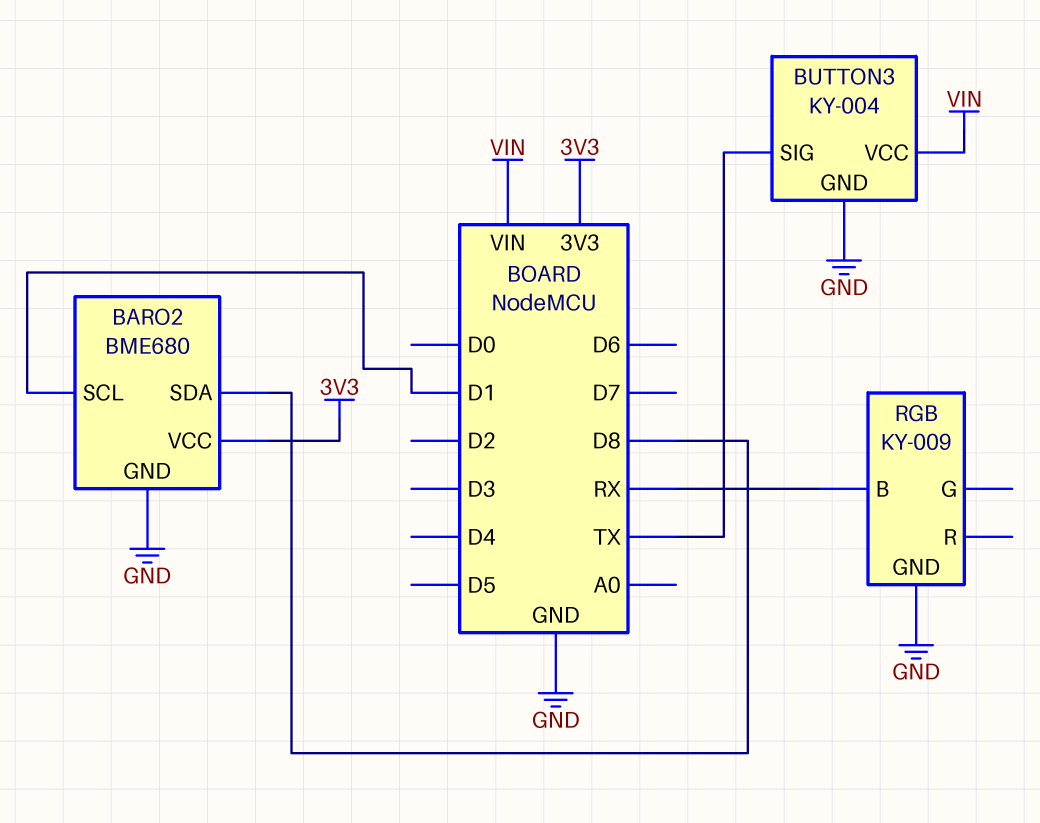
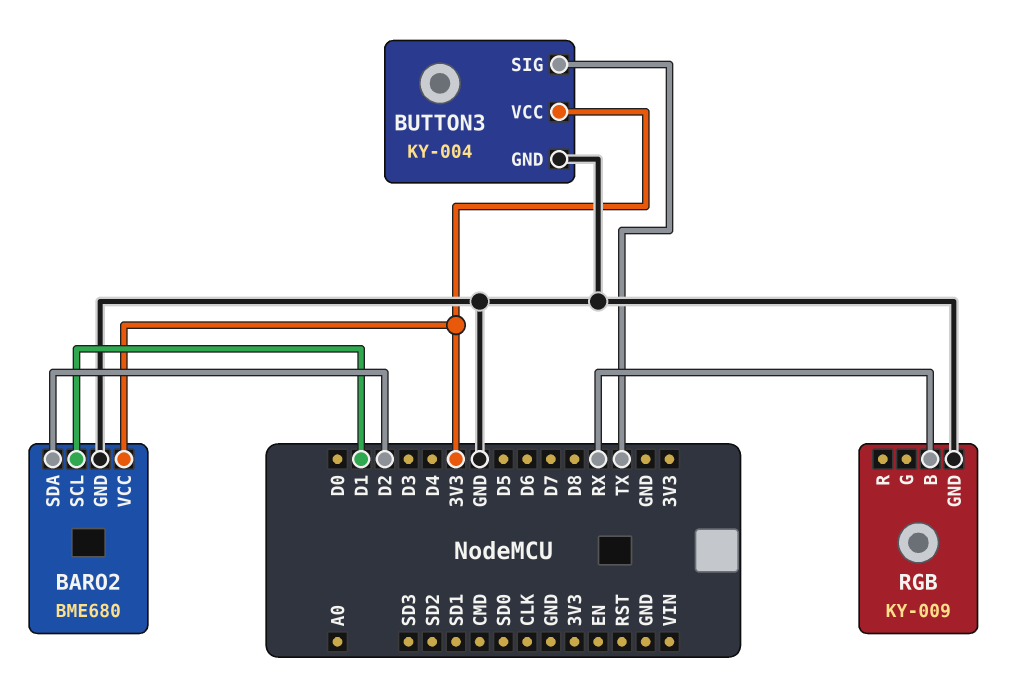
BARO2 pin SDA: D8 -> D2
BUTTON3 pin VCC: VIN -> 3V3

